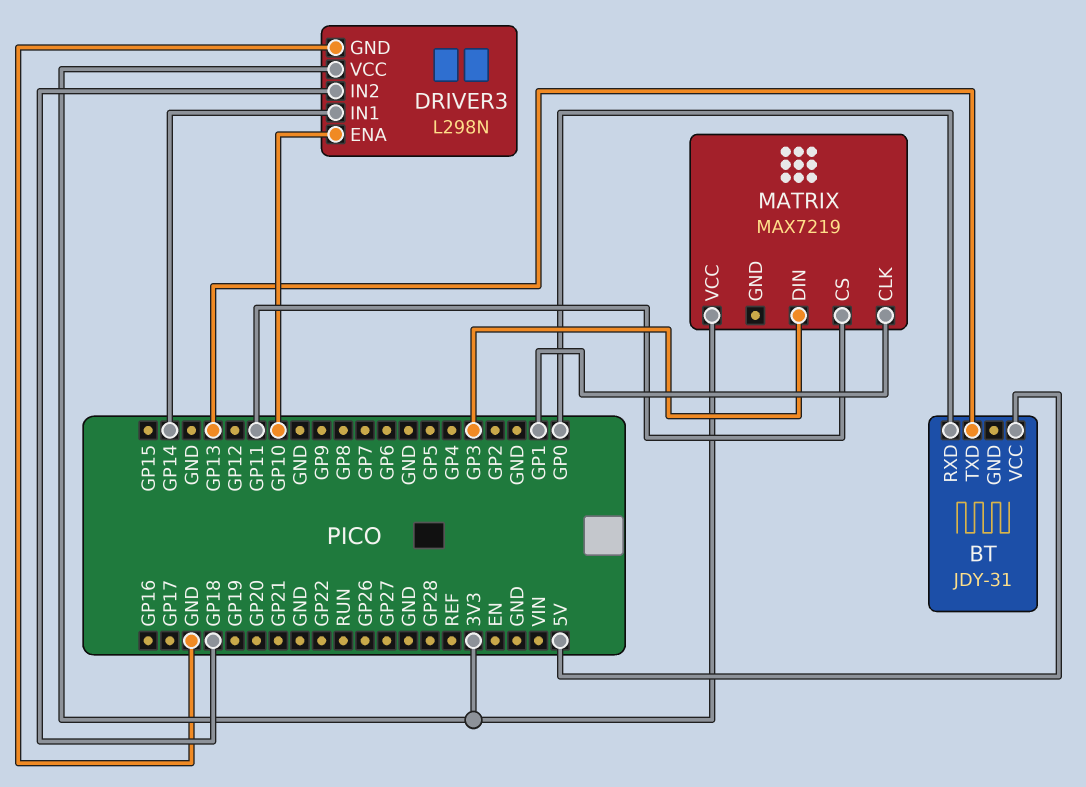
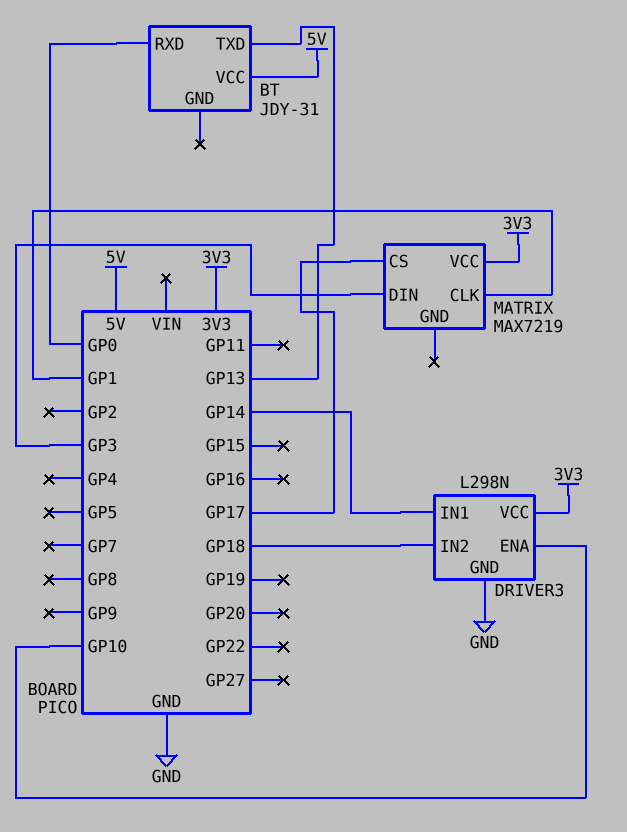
MATRIX pin CS: GP11 -> GP17

